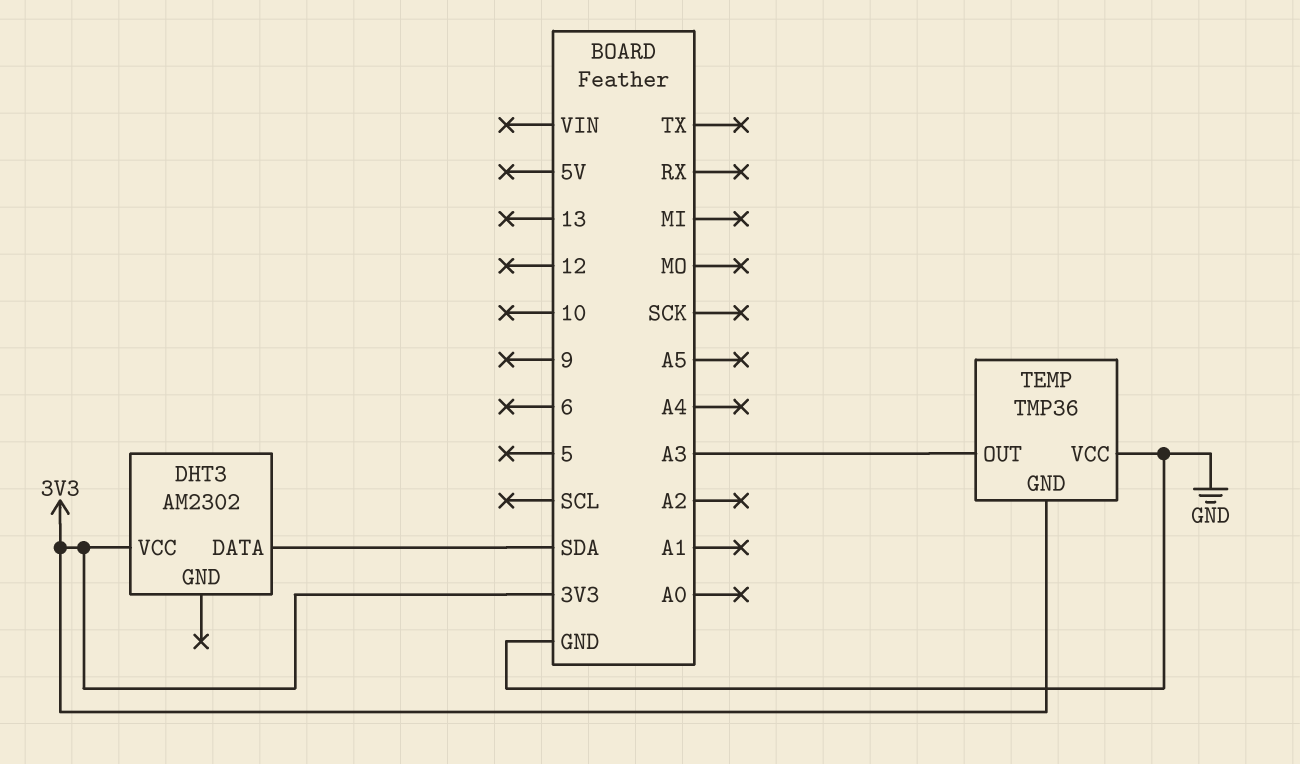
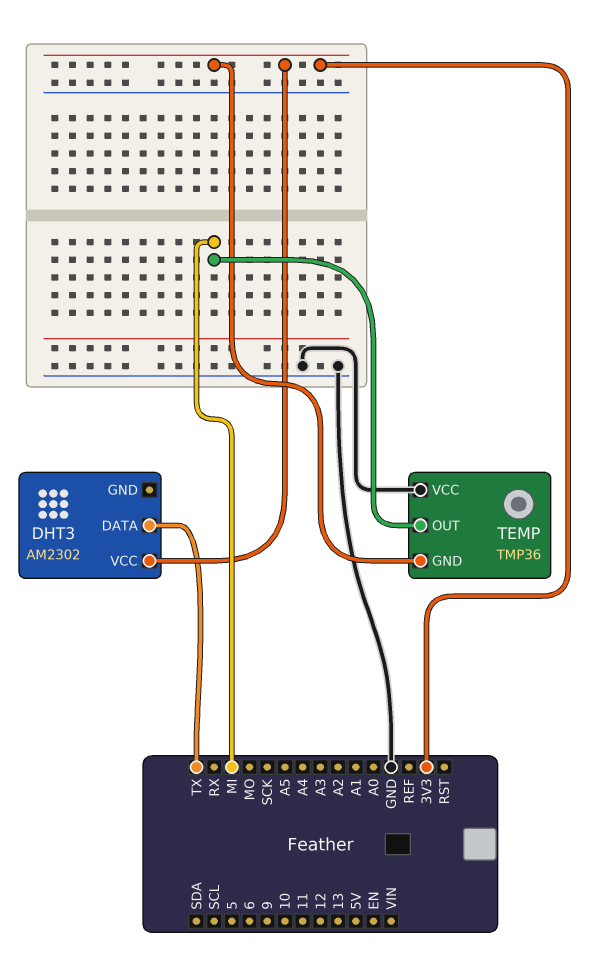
DHT3 pin DATA: SDA -> TX
TEMP pin OUT: A3 -> MI

